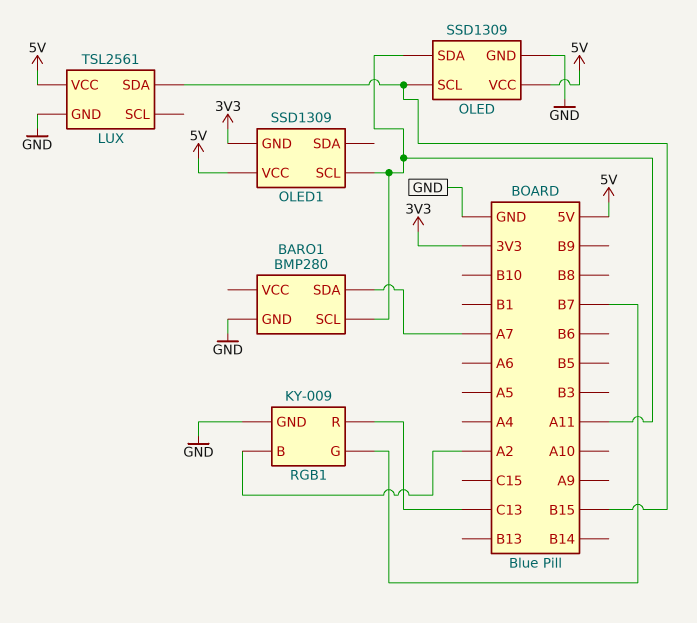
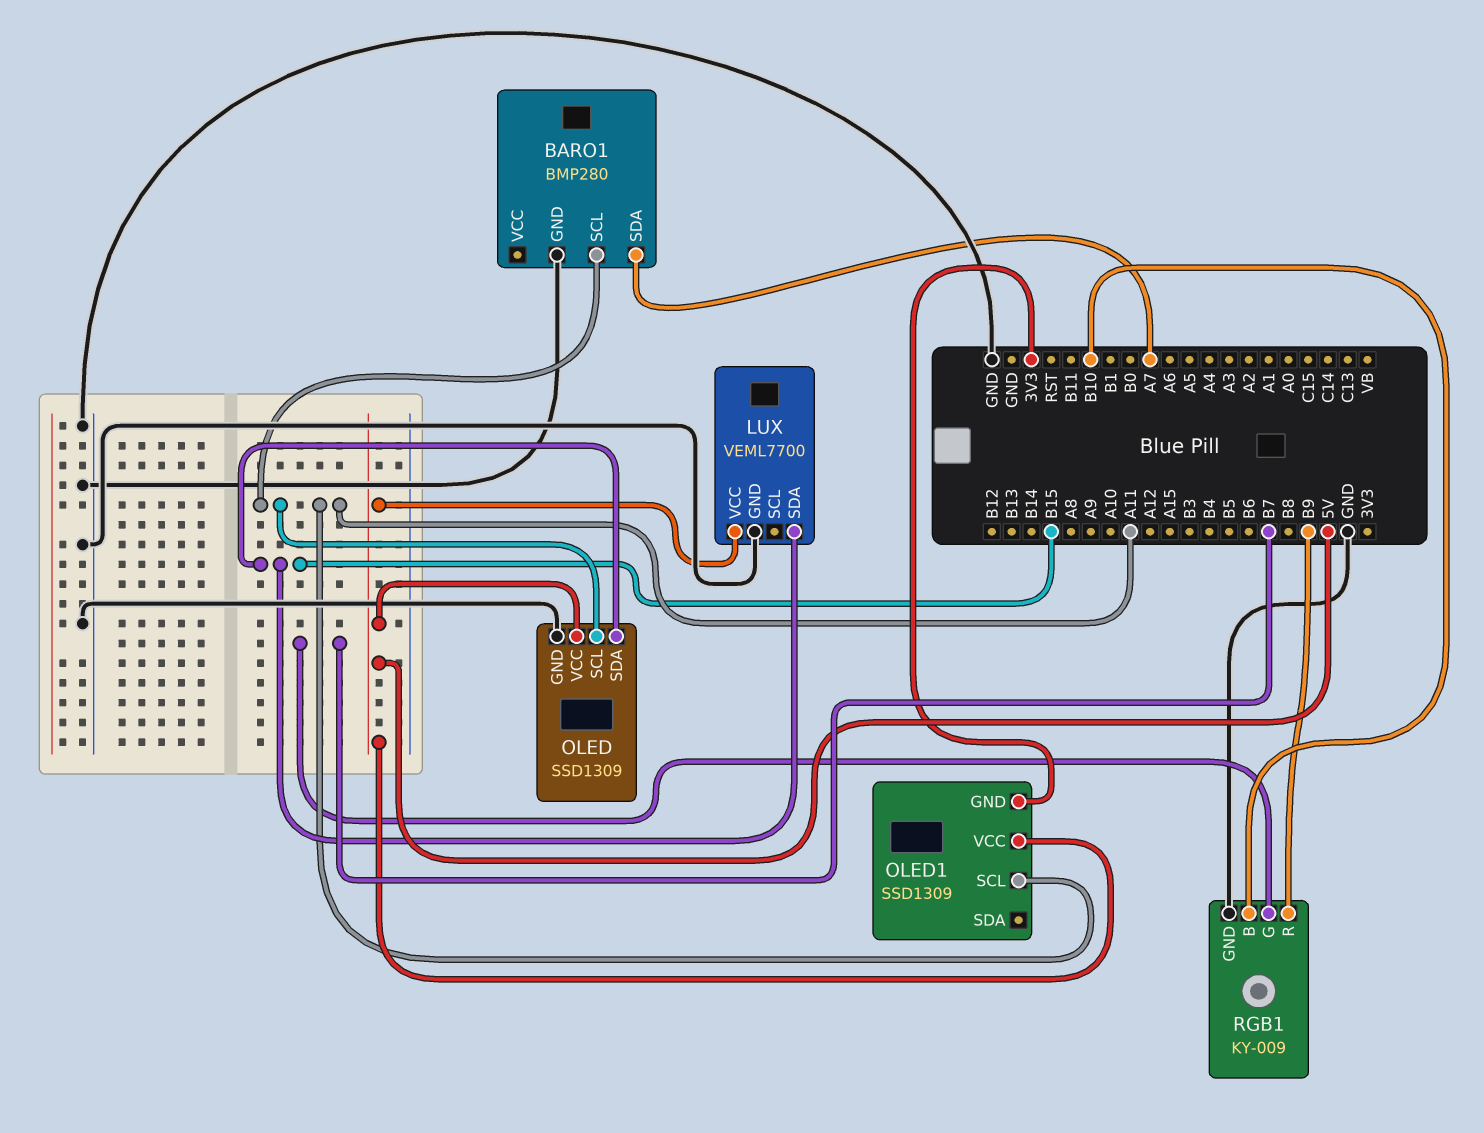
LUX: TSL2561 -> VEML7700
OLED pin SCL: B15 -> A11
OLED pin SDA: A11 -> B15
RGB1 pin B: A2 -> B10
RGB1 pin R: C13 -> B9

